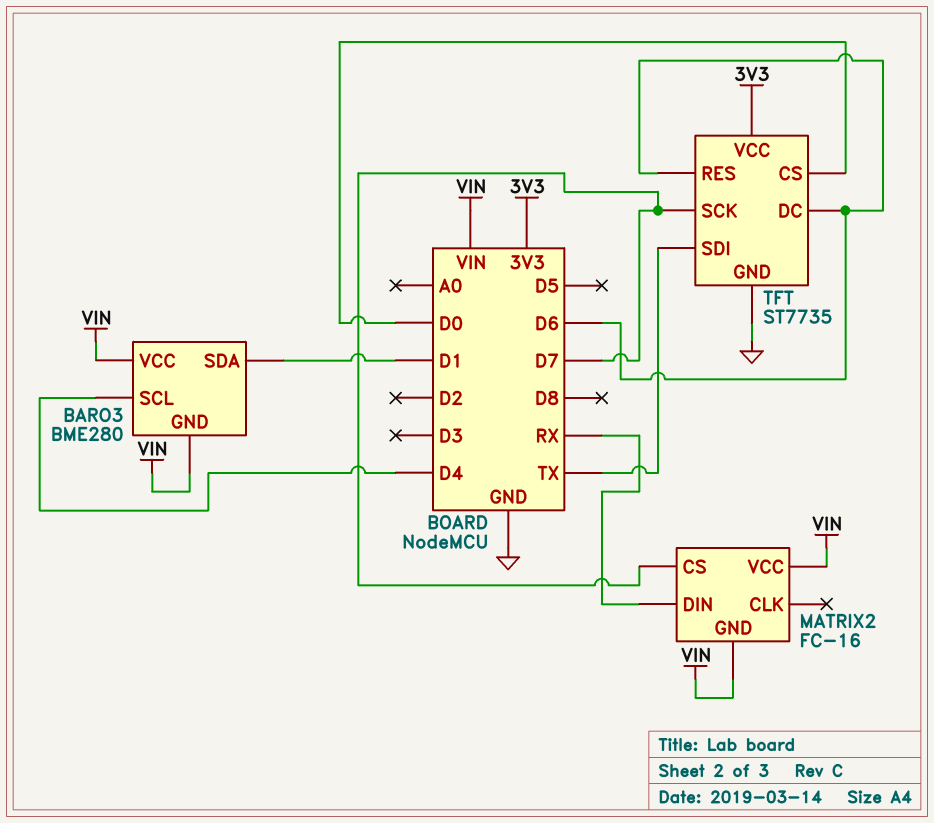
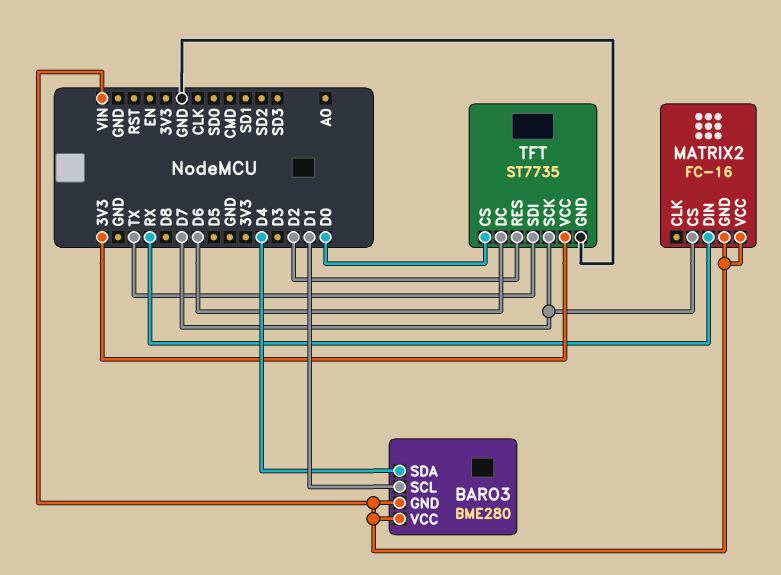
BARO3 pin SCL: D4 -> D1
BARO3 pin SDA: D1 -> D4
TFT pin RES: D6 -> D2

